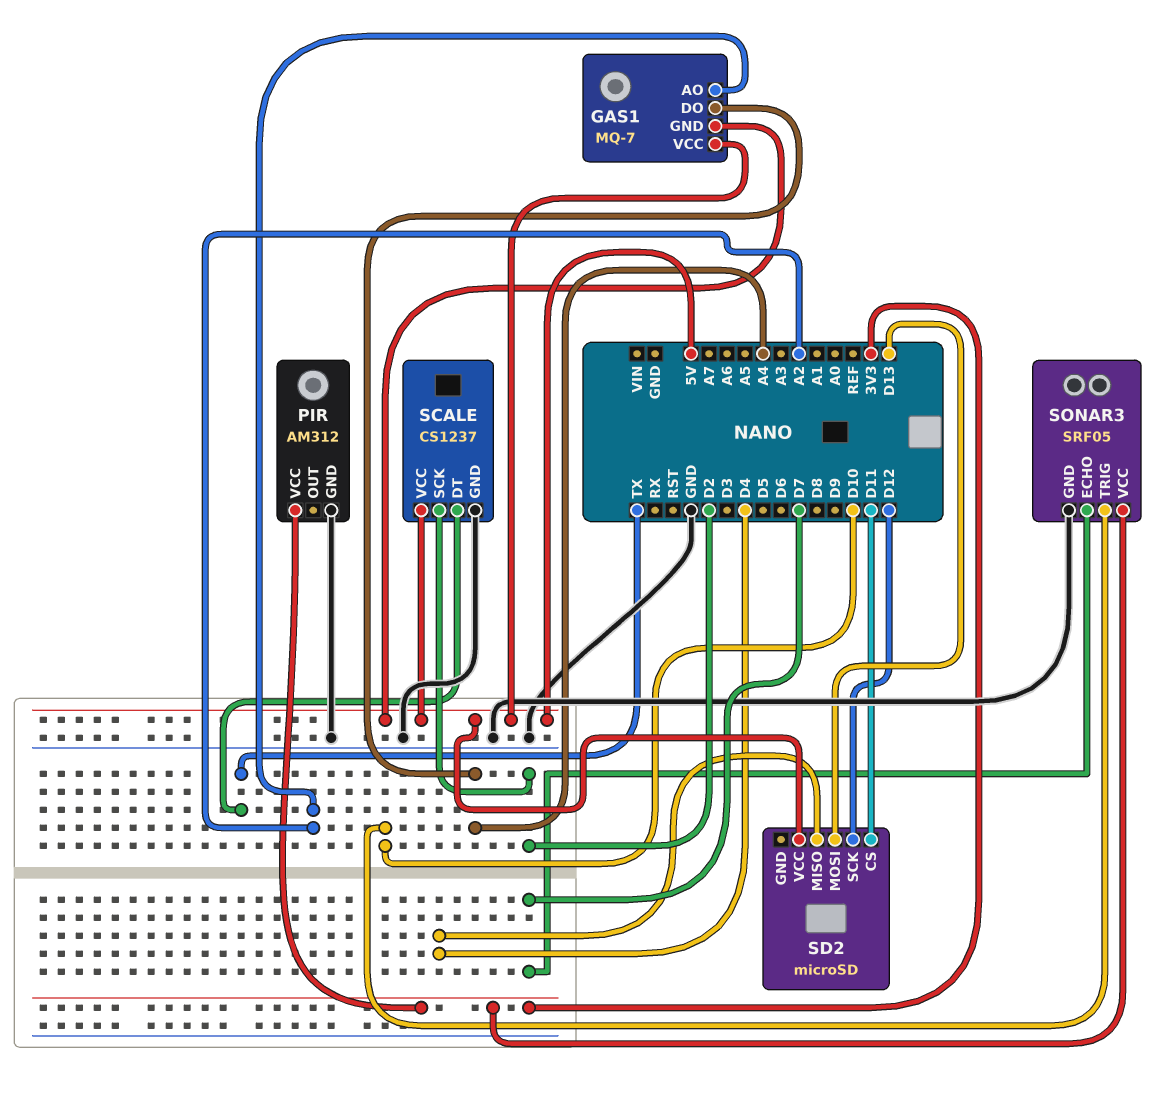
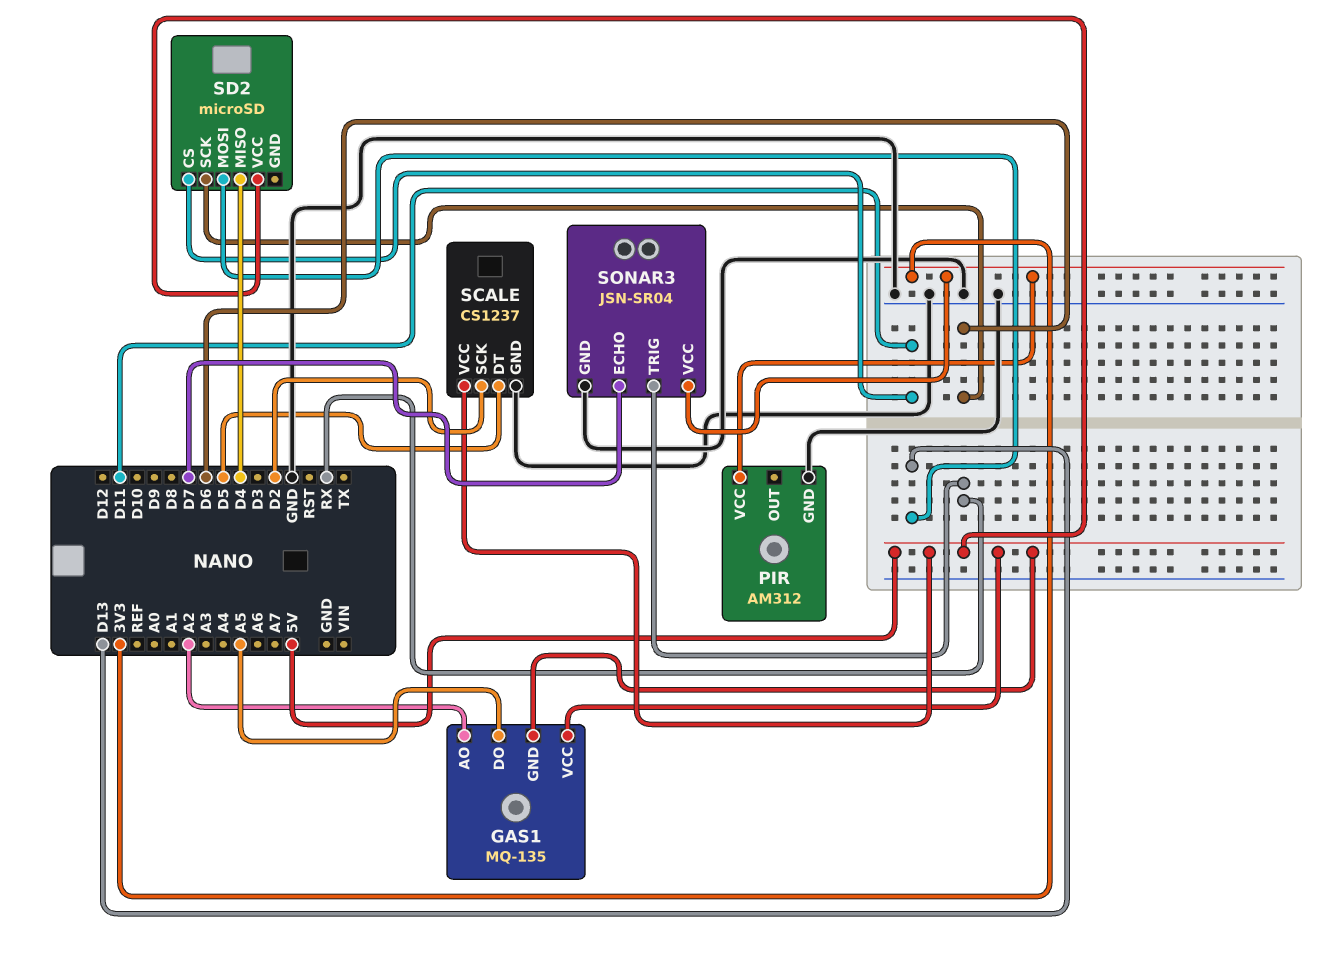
GAS1: MQ-7 -> MQ-135
GAS1 pin DO: A4 -> A5
SCALE pin DT: TX -> D5
SD2 pin SCK: D12 -> D6
SONAR3: SRF05 -> JSN-SR04
SONAR3 pin TRIG: D10 -> RX

